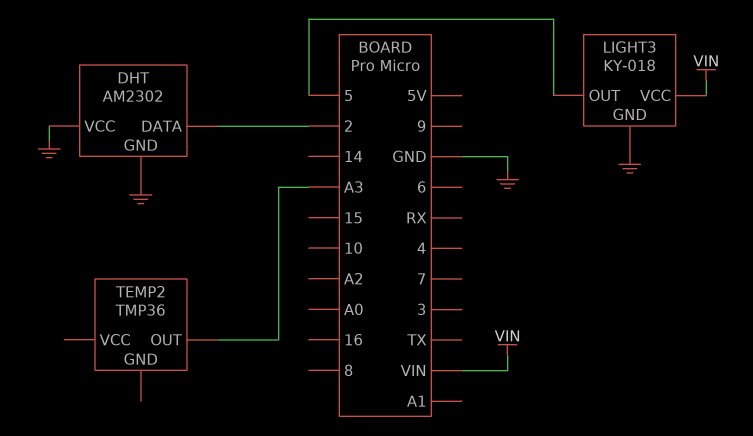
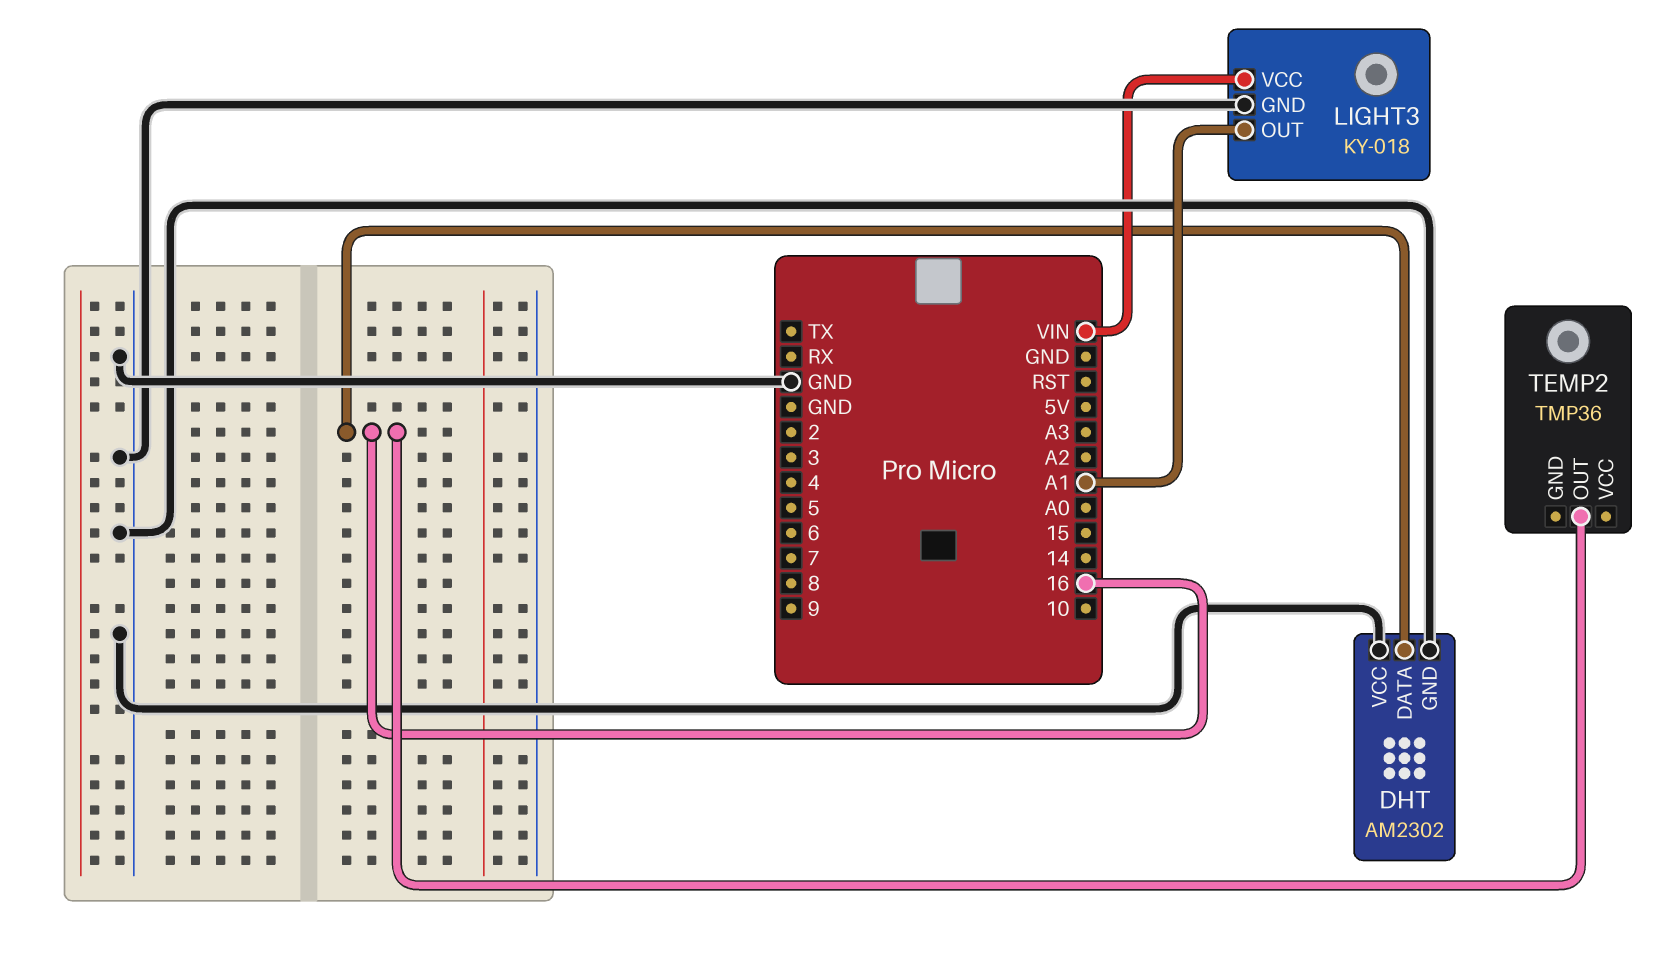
DHT pin DATA: 2 -> 16
LIGHT3 pin OUT: 5 -> A1
TEMP2 pin OUT: A3 -> 16

